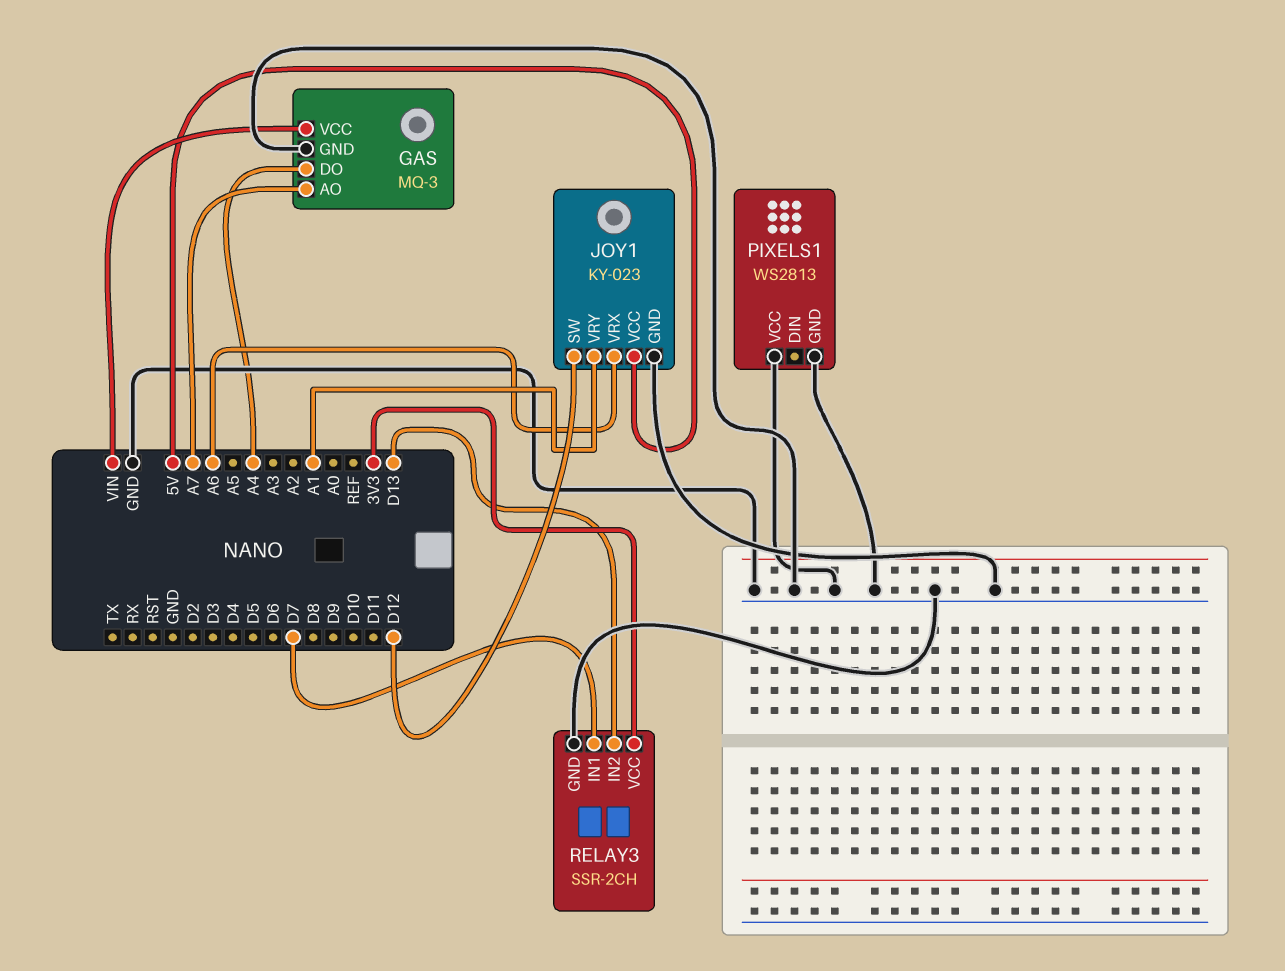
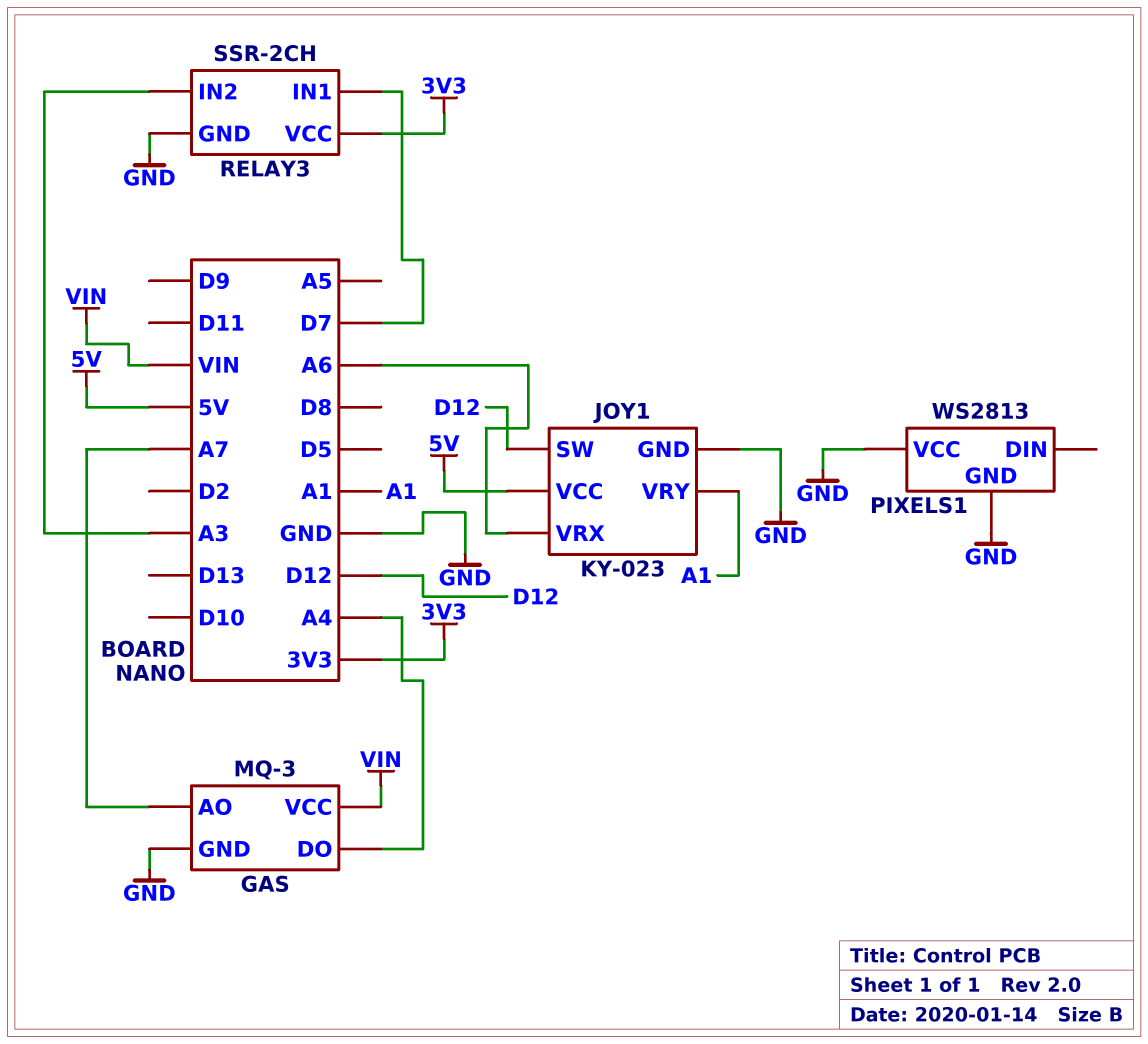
RELAY3 pin IN2: D13 -> A3

